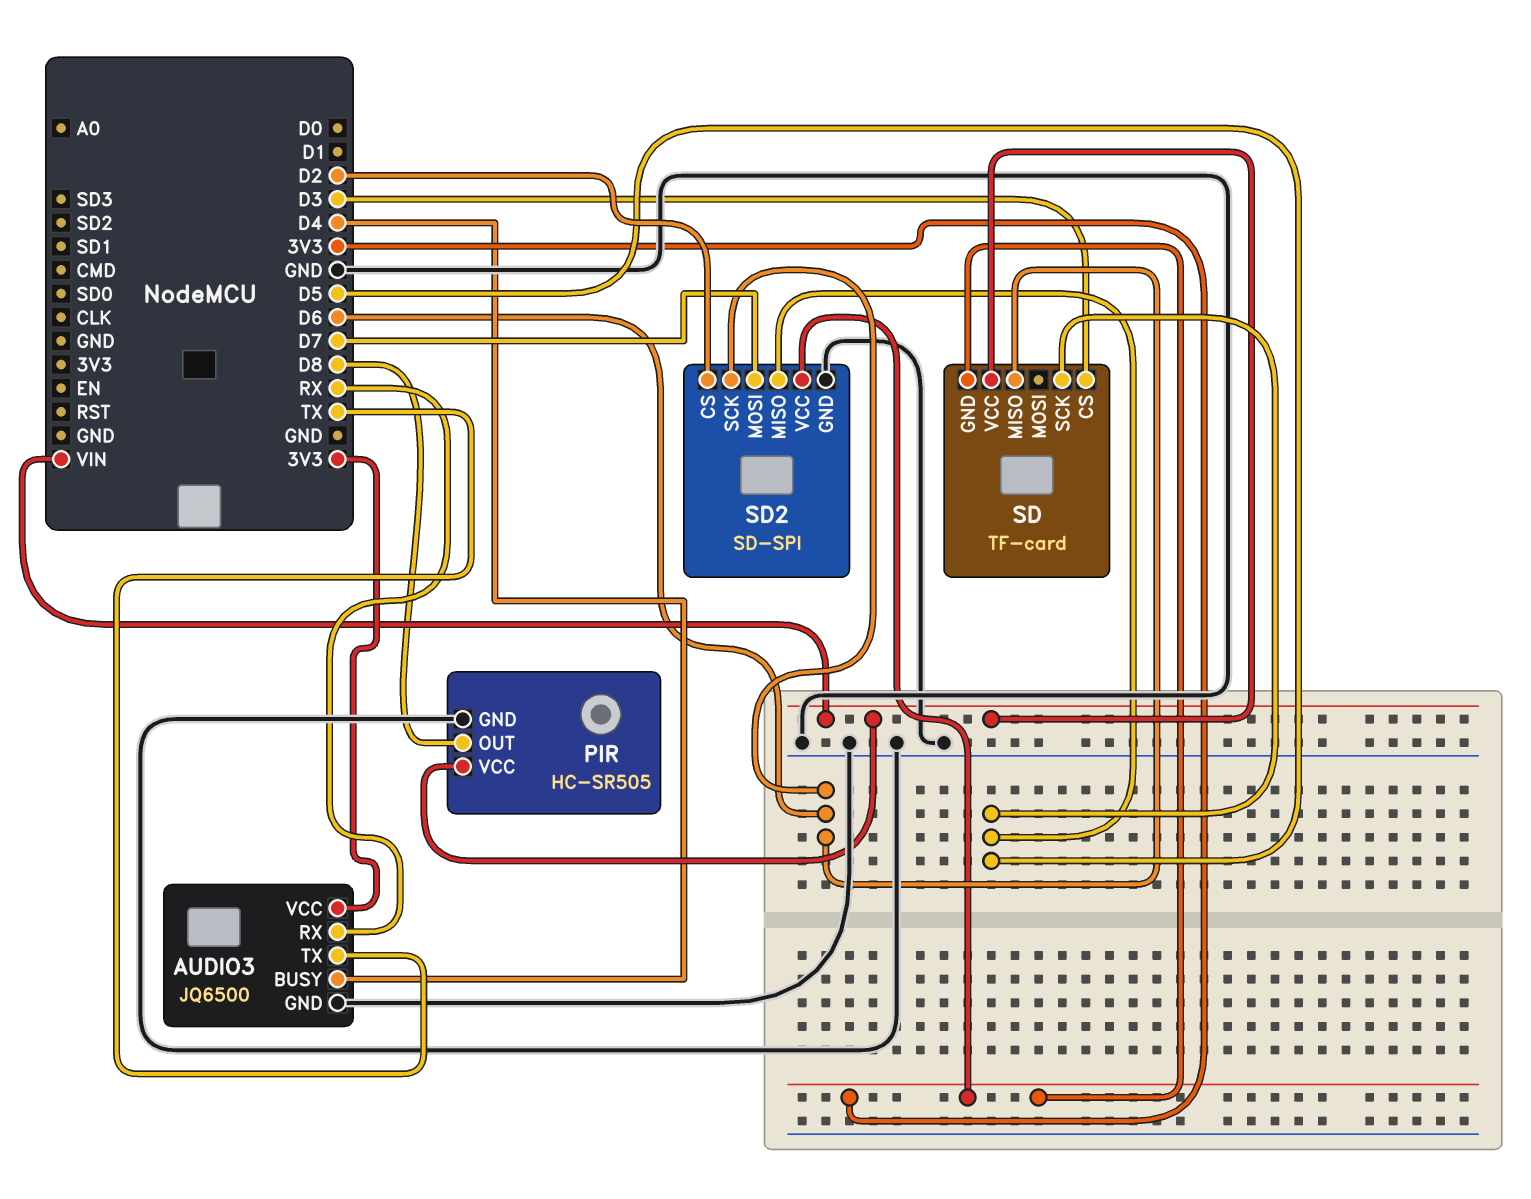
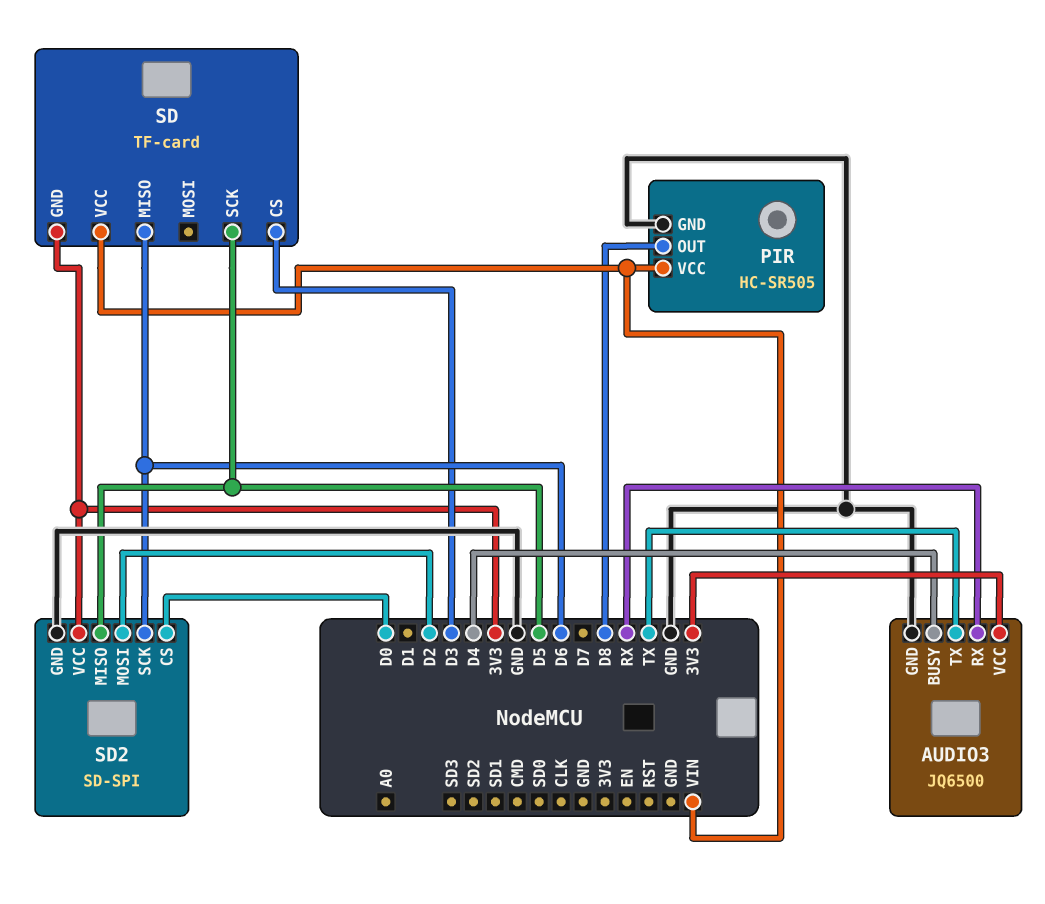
SD2 pin CS: D2 -> D0
SD2 pin MOSI: D7 -> D2

